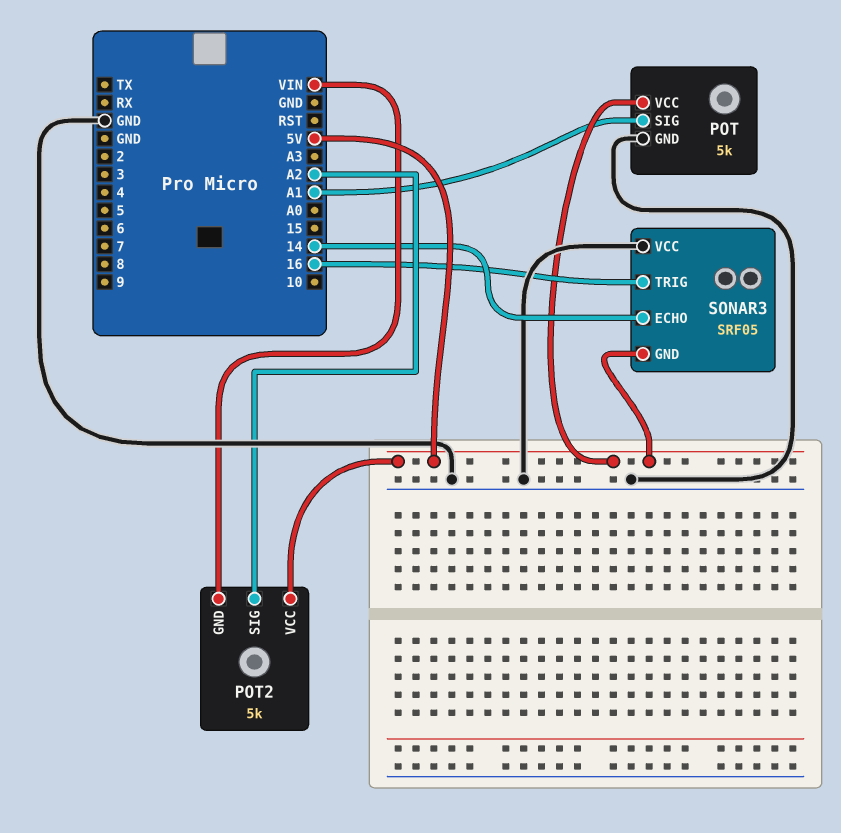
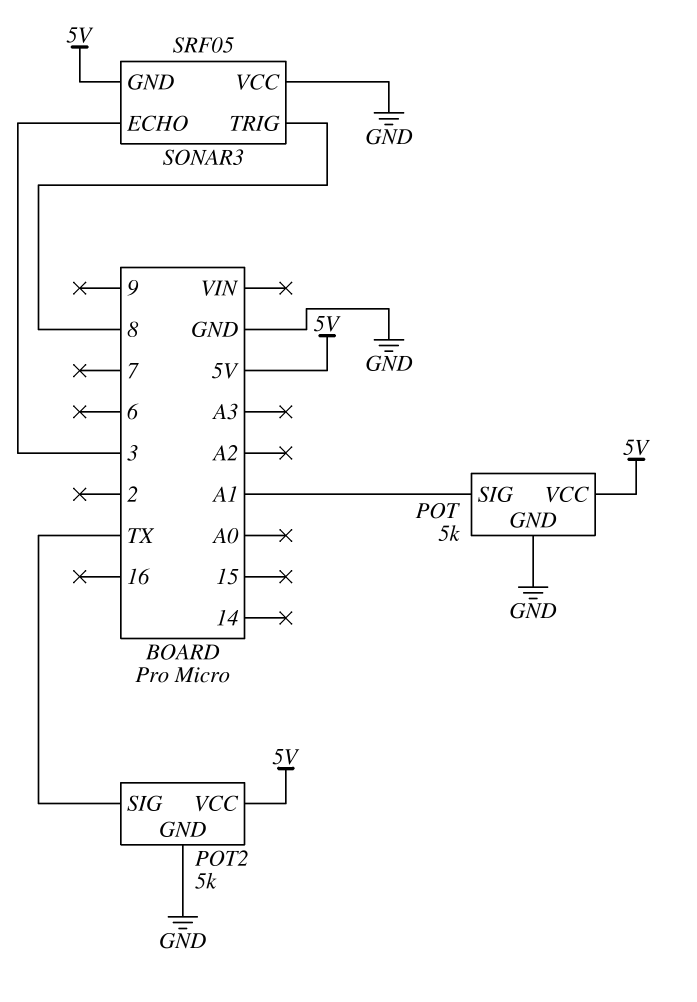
POT2 pin GND: VIN -> GND
POT2 pin SIG: A2 -> TX
SONAR3 pin ECHO: 14 -> 3
SONAR3 pin TRIG: 16 -> 8

